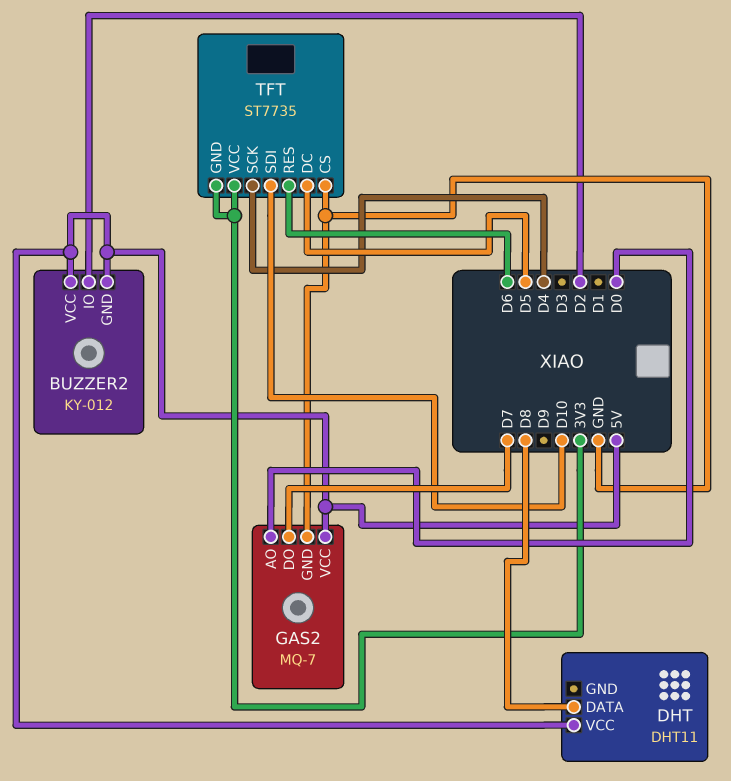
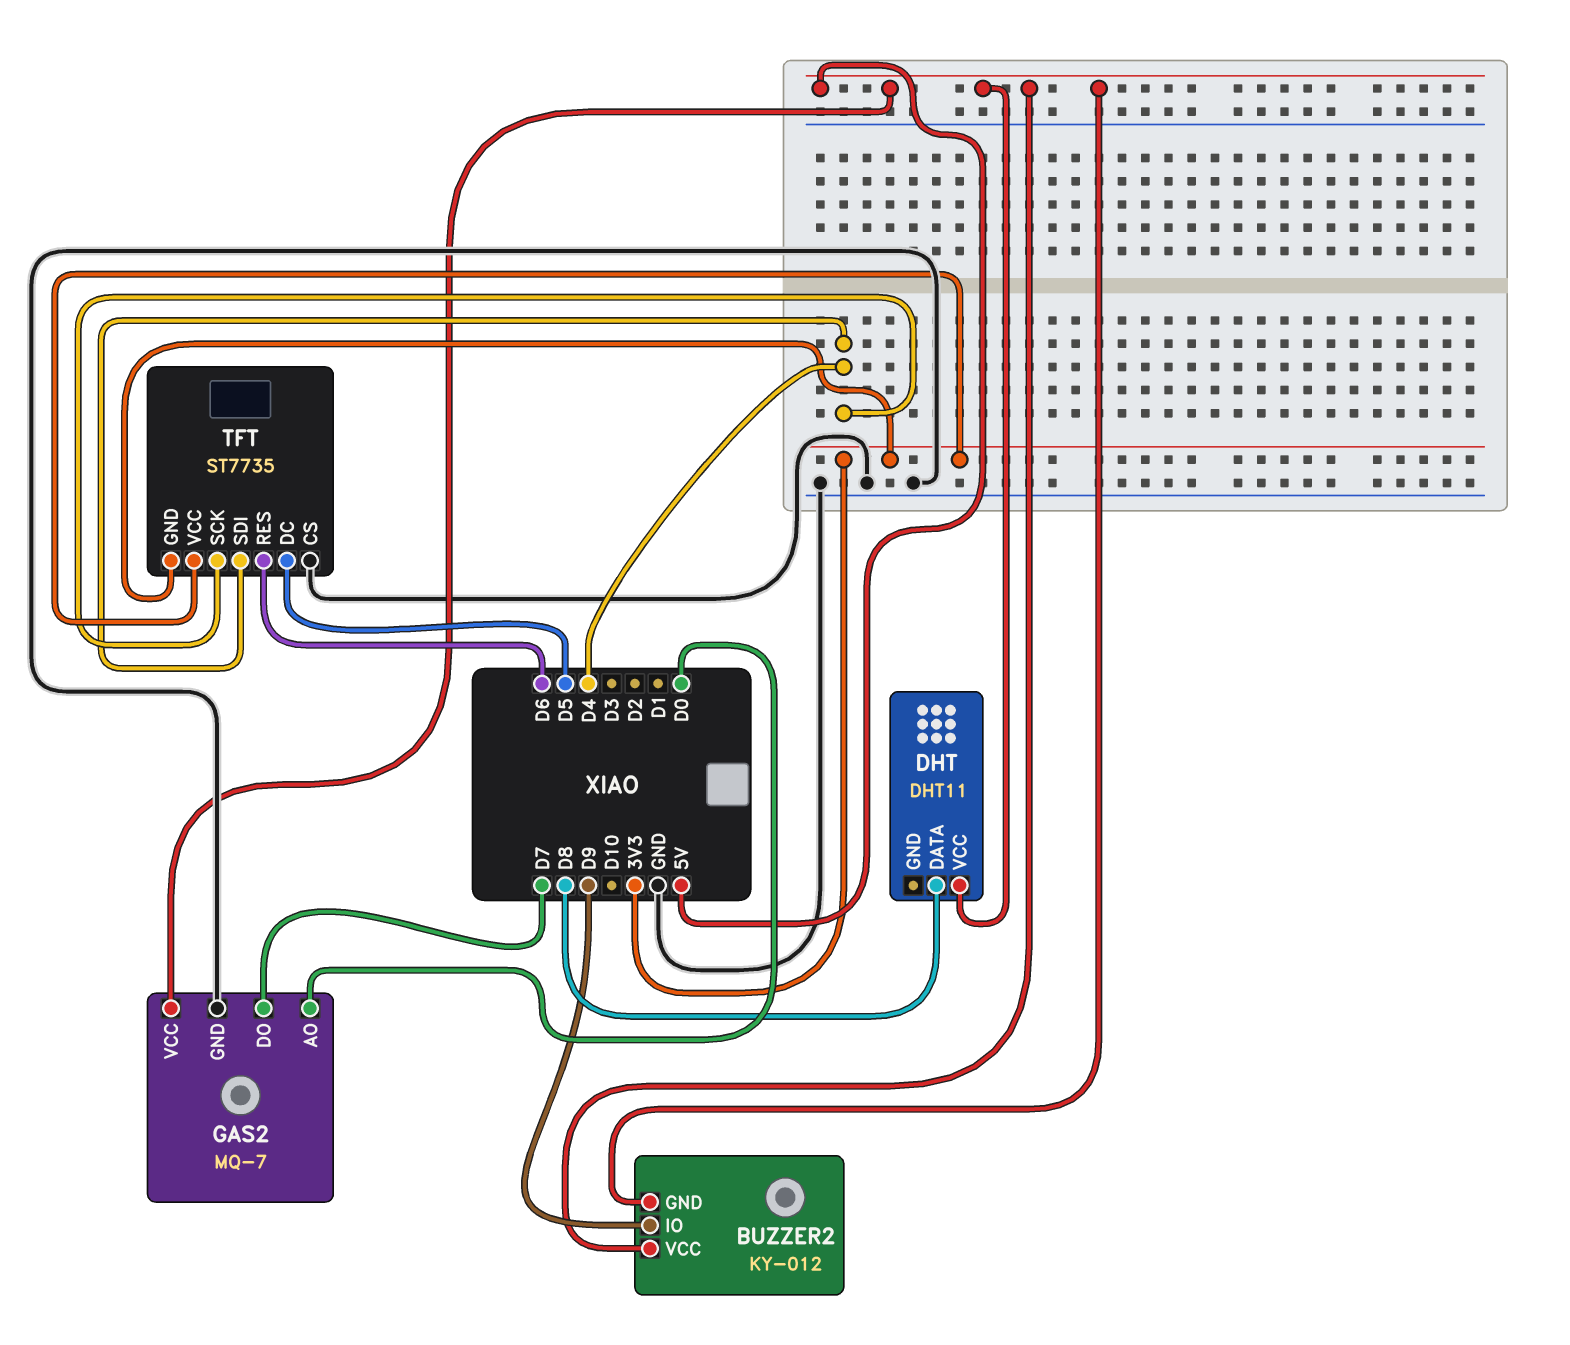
BUZZER2 pin IO: D2 -> D9
TFT pin SDI: D10 -> D4

